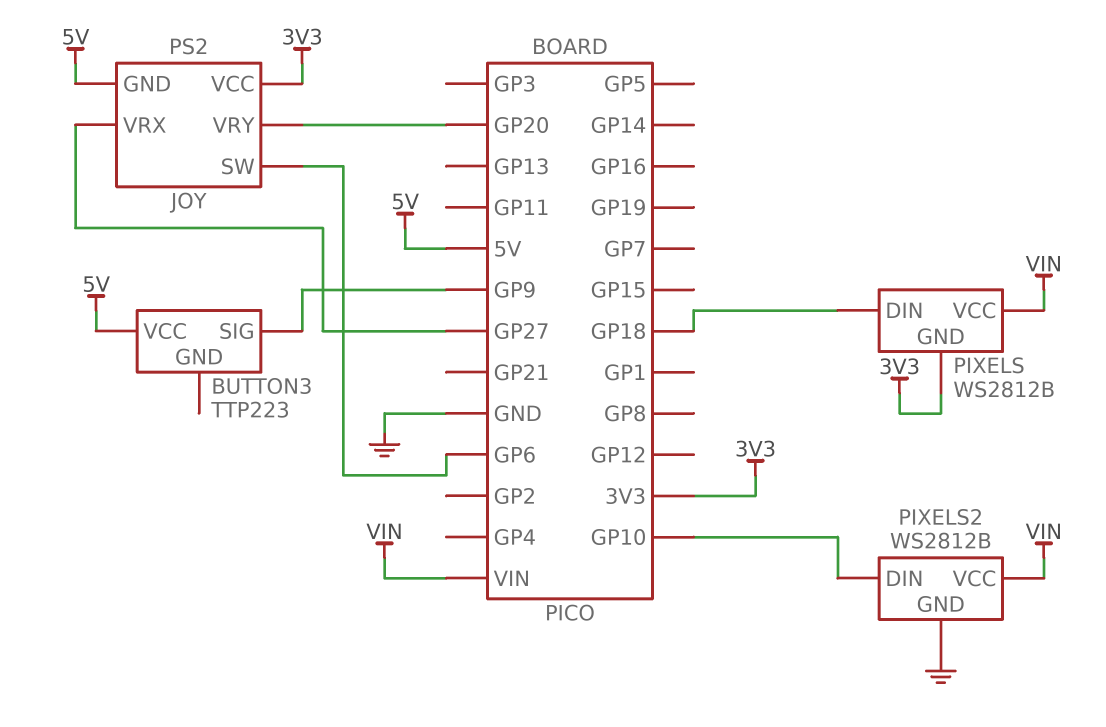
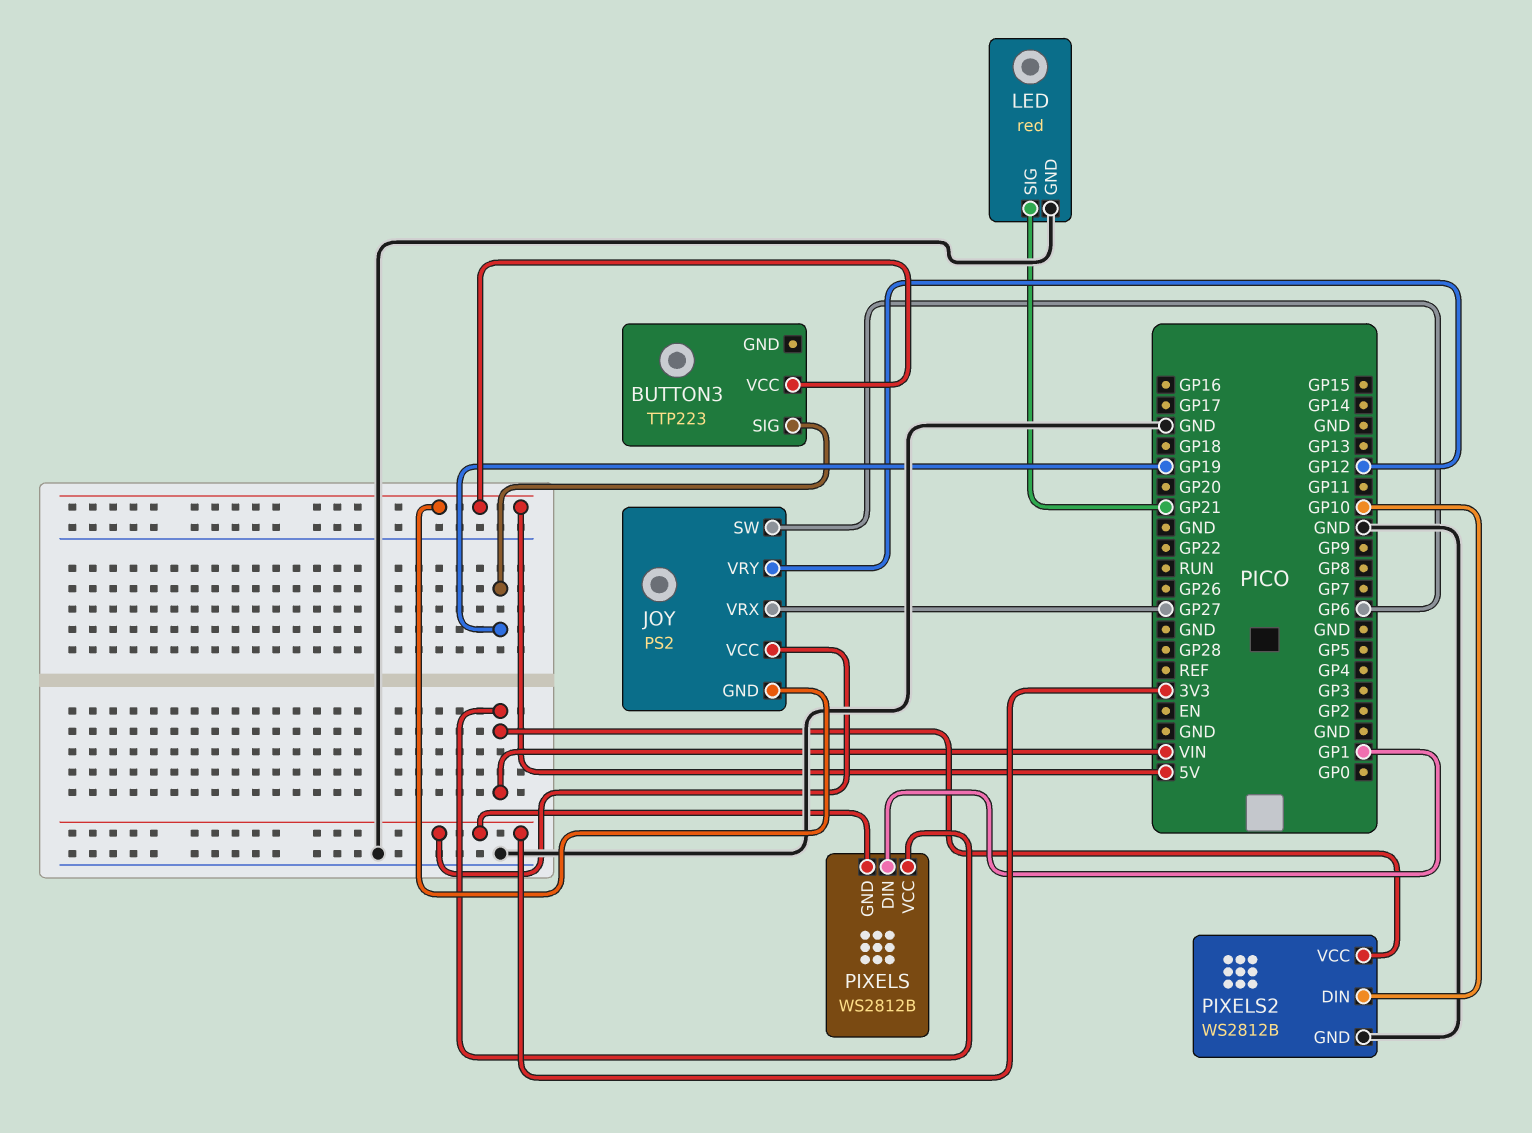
BUTTON3 pin SIG: GP9 -> GP19
JOY pin VRY: GP20 -> GP12
LED: none -> red
LED pin GND: none -> GND
LED pin SIG: none -> GP21
PIXELS pin DIN: GP18 -> GP1

